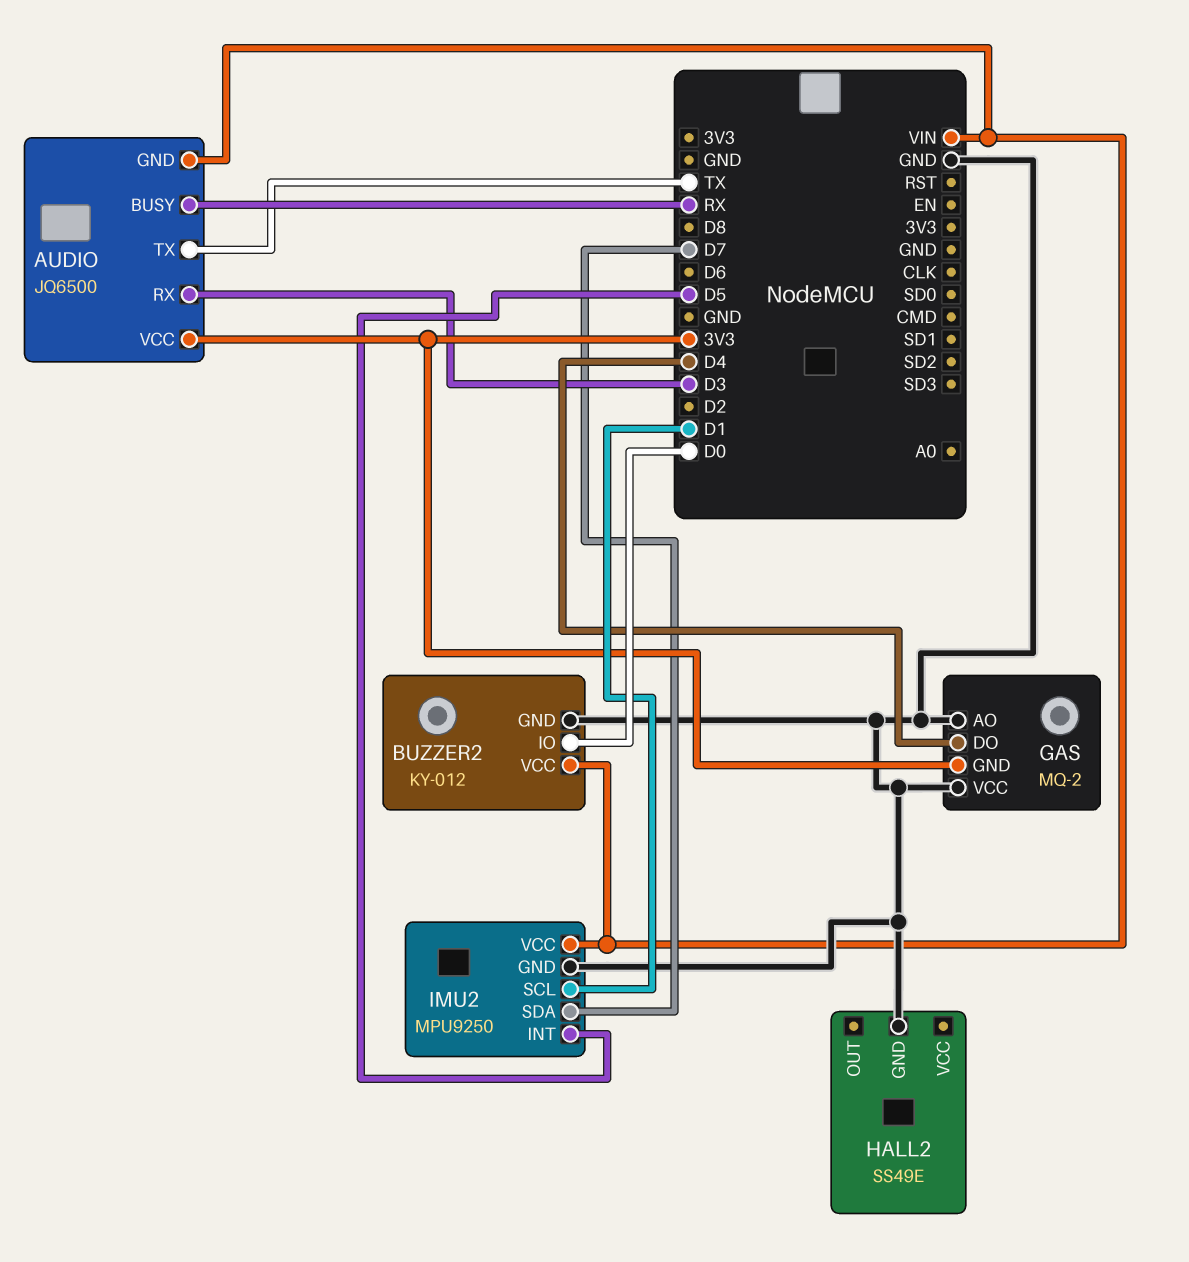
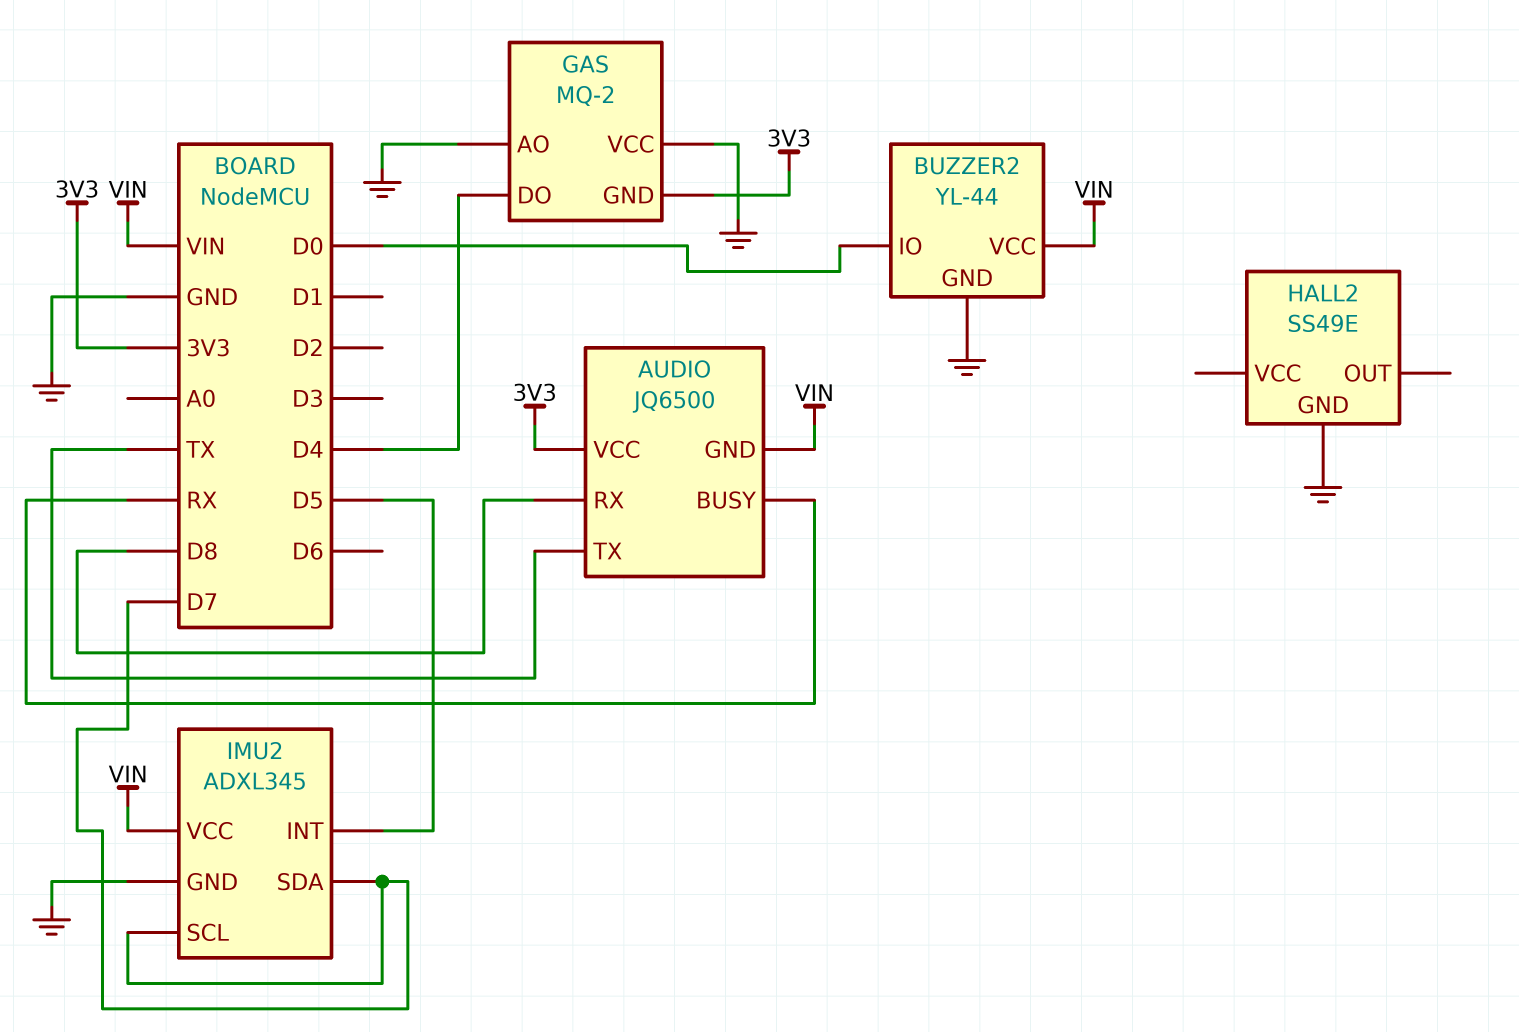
AUDIO pin RX: D3 -> D8
BUZZER2: KY-012 -> YL-44
IMU2: MPU9250 -> ADXL345
IMU2 pin SCL: D1 -> D7

